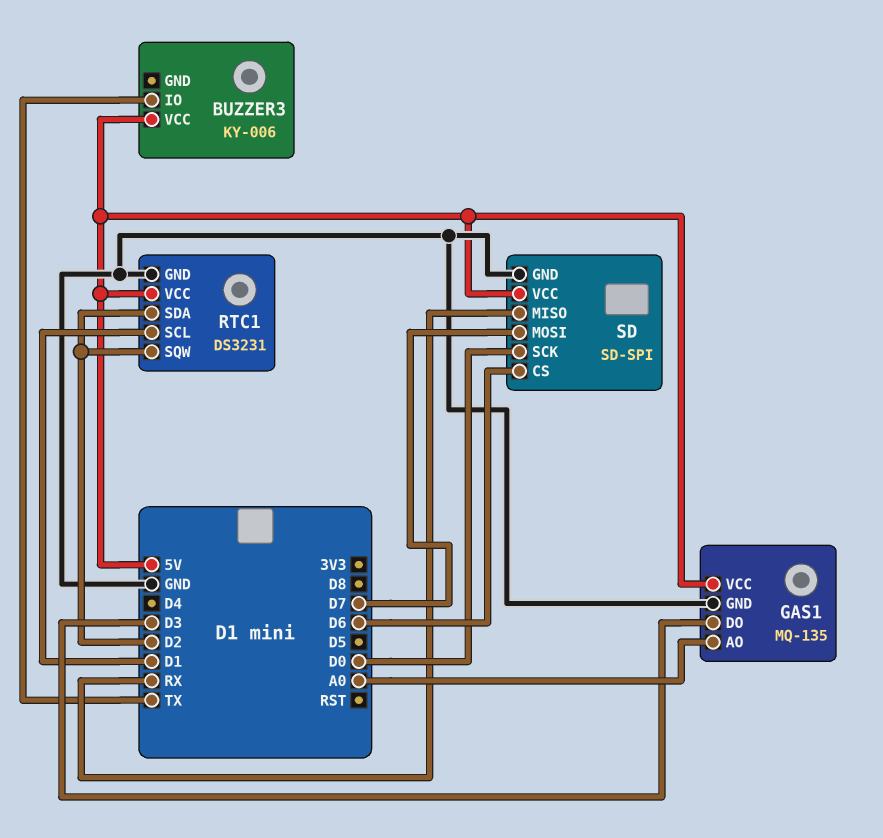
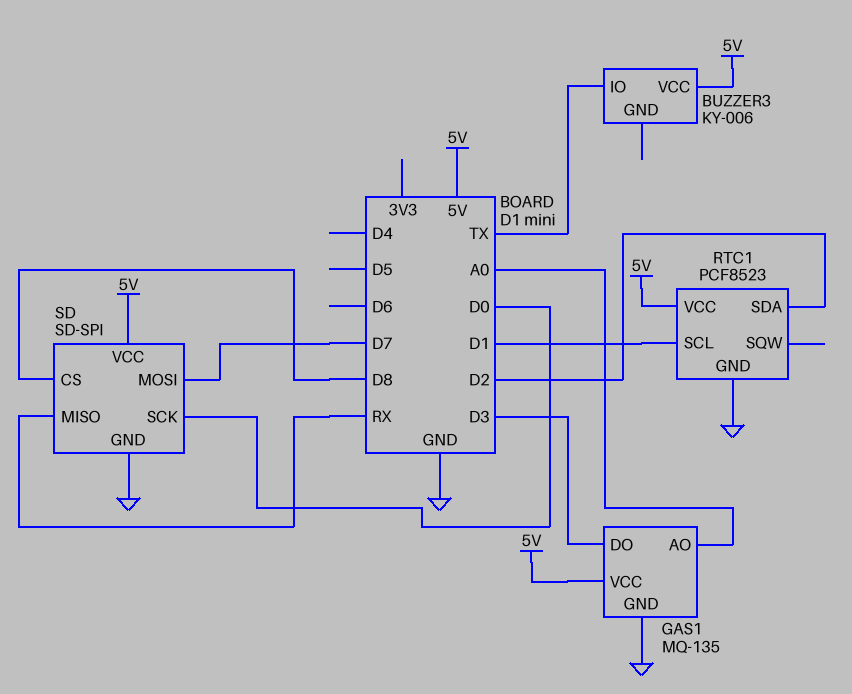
RTC1: DS3231 -> PCF8523
RTC1 pin SQW: D2 -> none
SD pin CS: D6 -> D8

